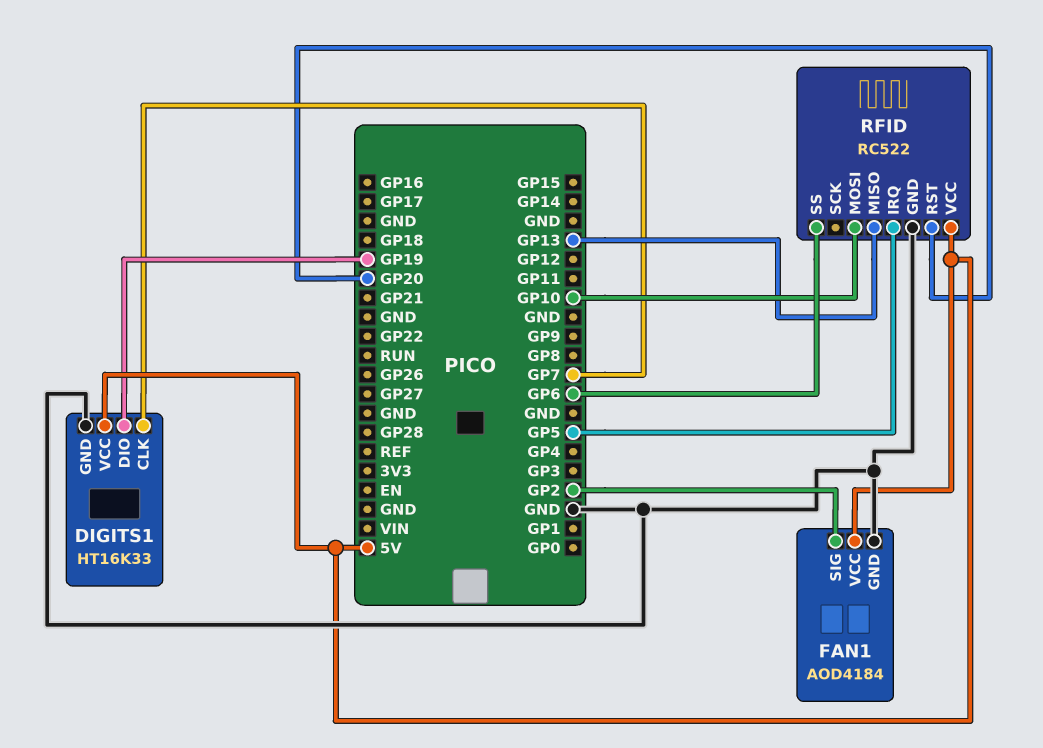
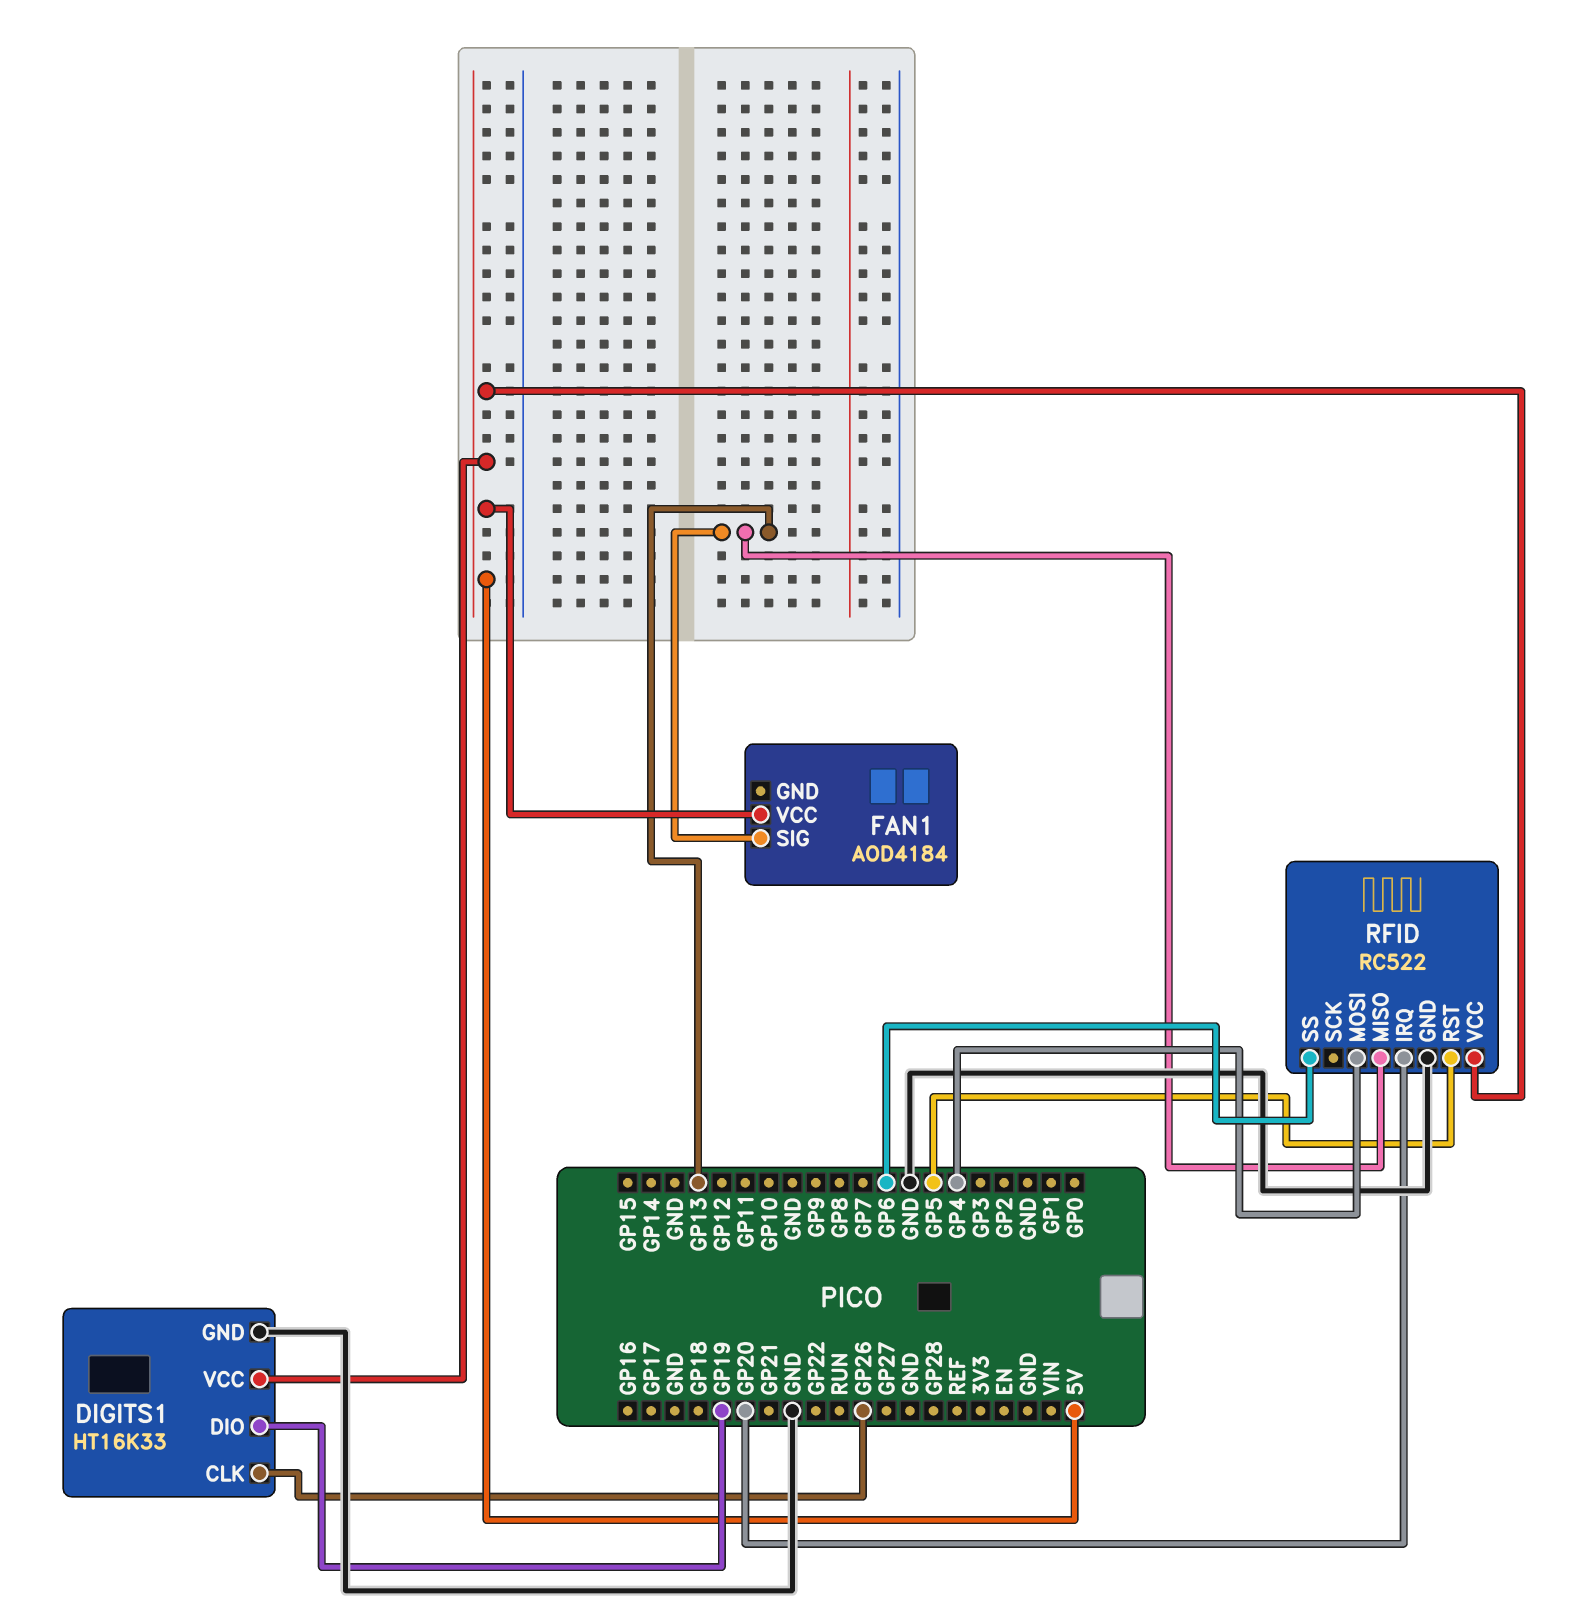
DIGITS1 pin CLK: GP7 -> GP26
FAN1 pin GND: GND -> none
FAN1 pin SIG: GP2 -> GP13
RFID pin IRQ: GP5 -> GP20
RFID pin MOSI: GP10 -> GP4
RFID pin RST: GP20 -> GP5

